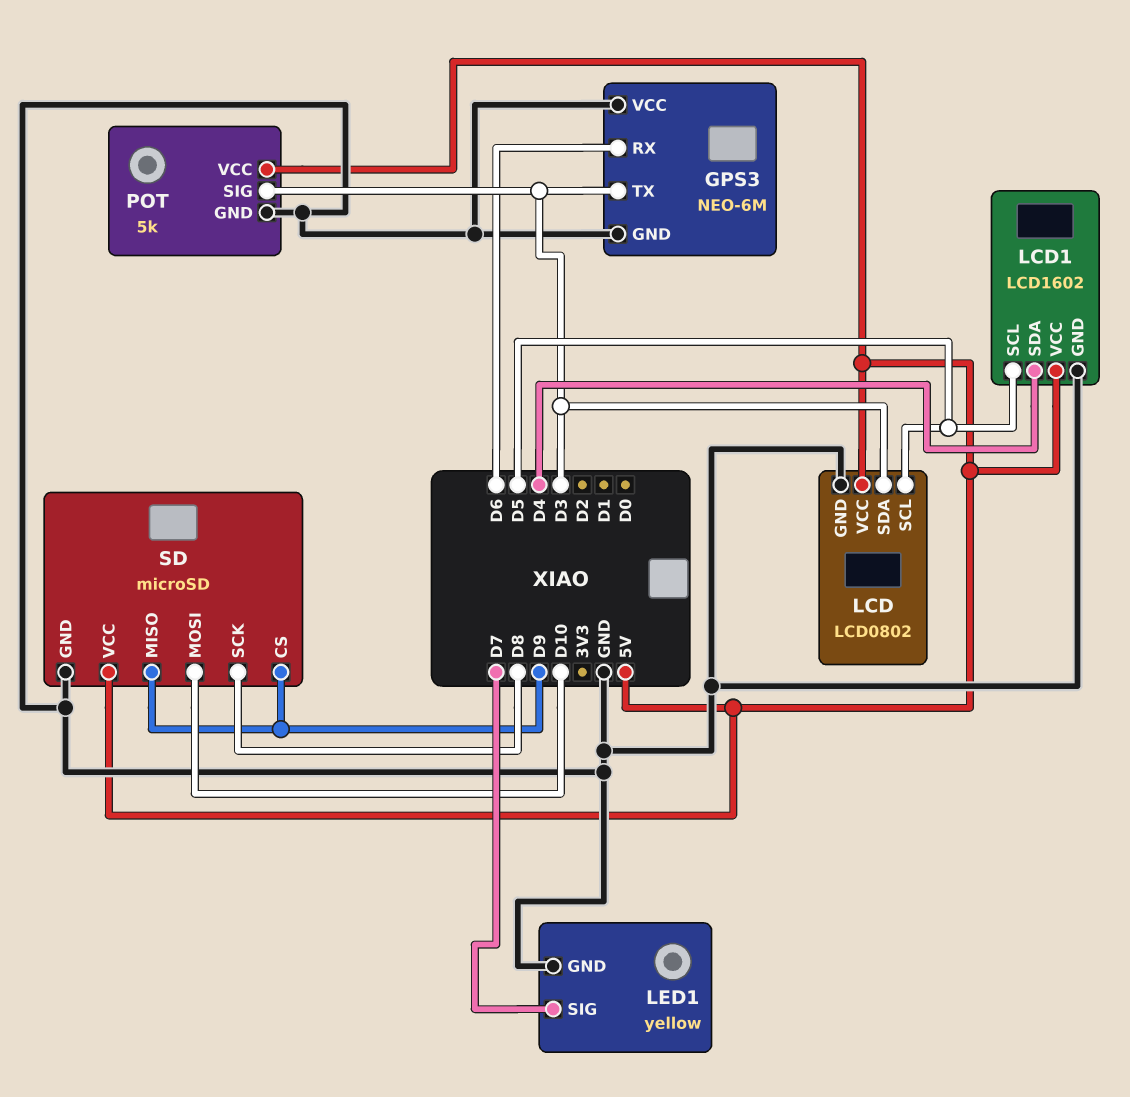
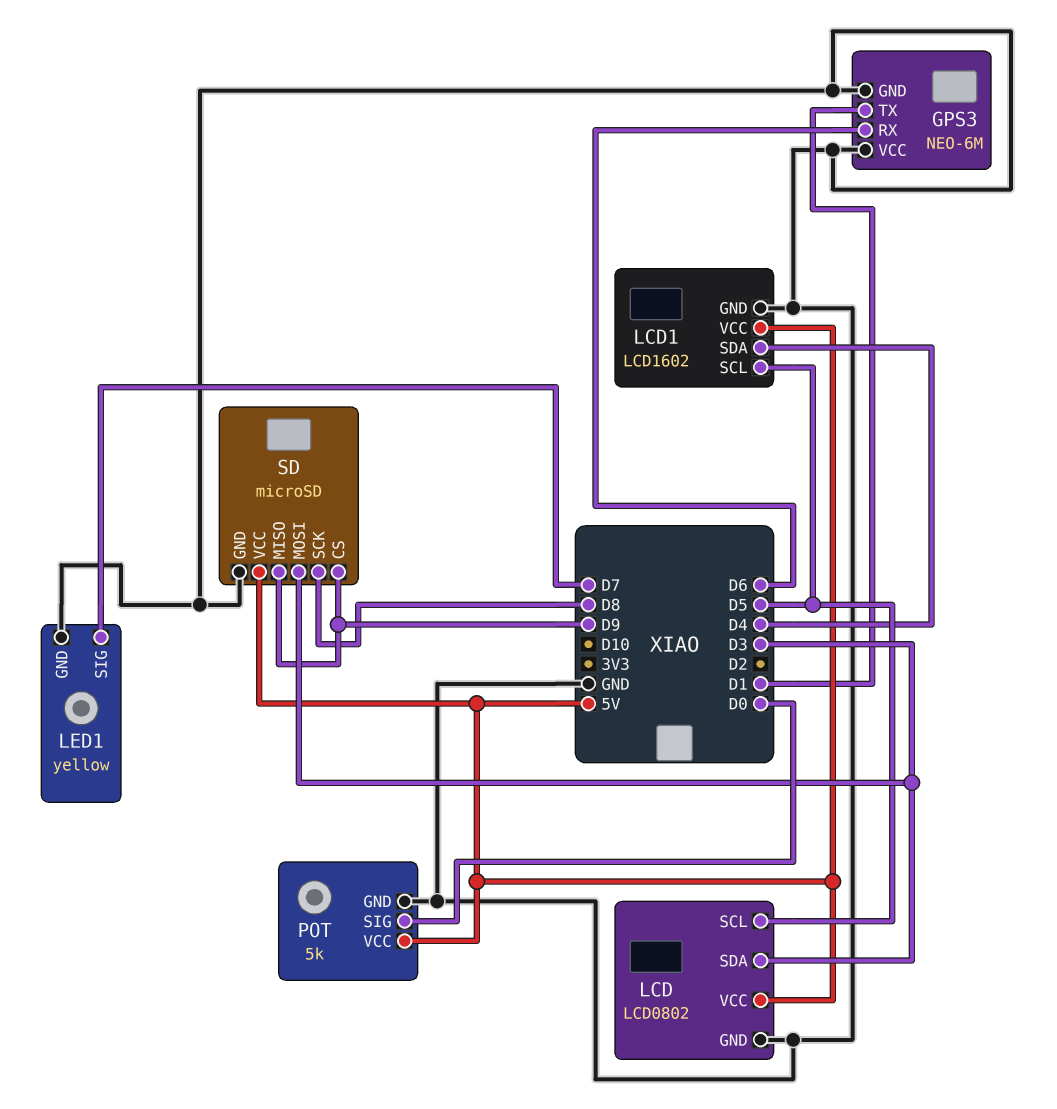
GPS3 pin TX: D3 -> D1
POT pin SIG: D3 -> D0
SD pin MOSI: D10 -> D3

